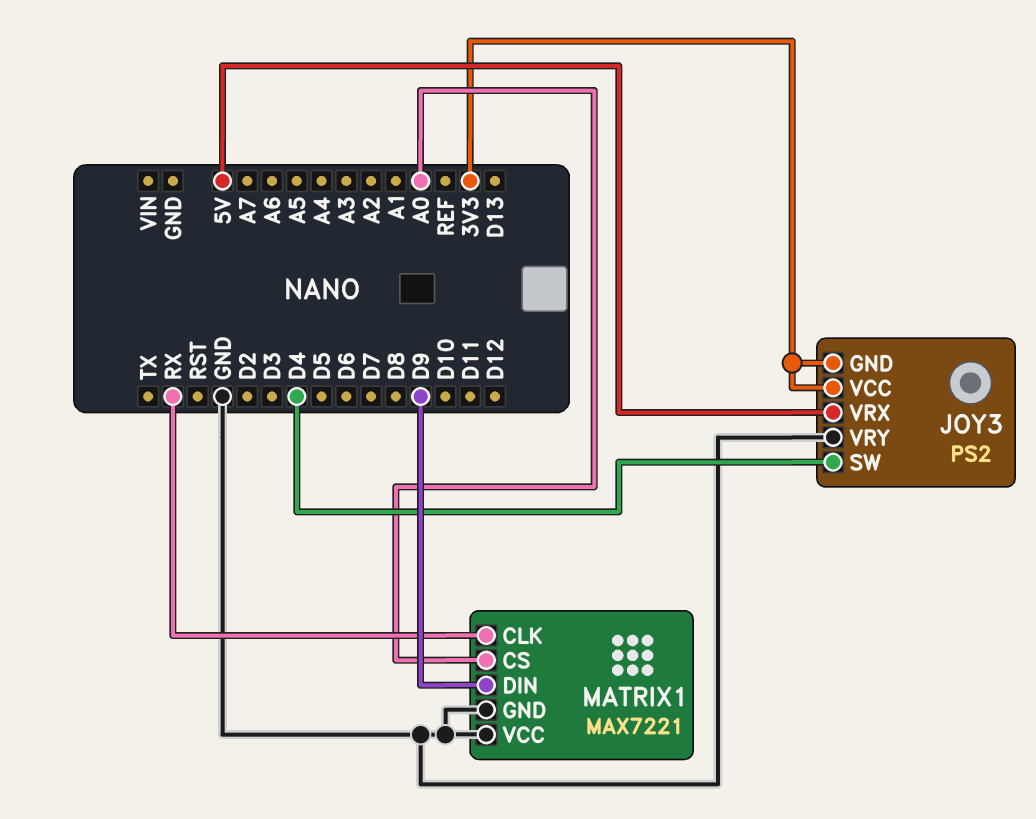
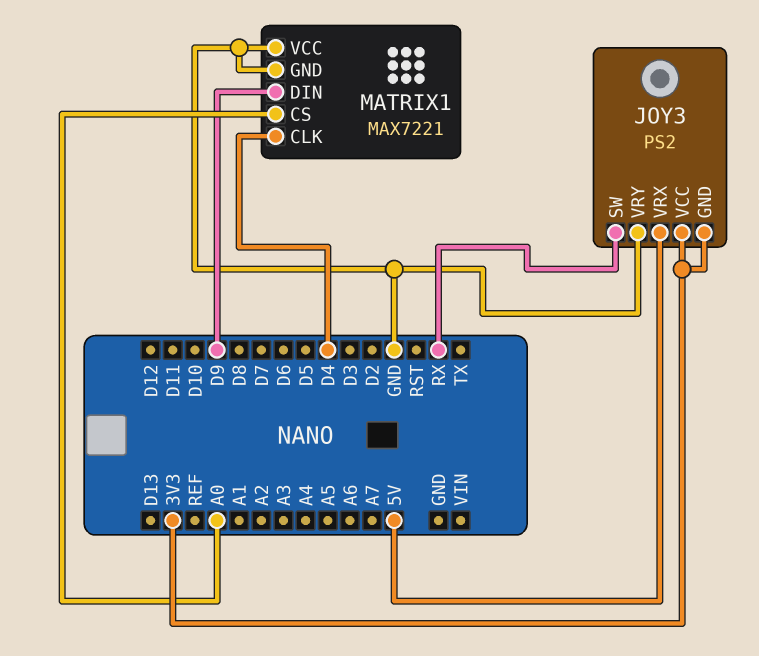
JOY3 pin SW: D4 -> RX
MATRIX1 pin CLK: RX -> D4

